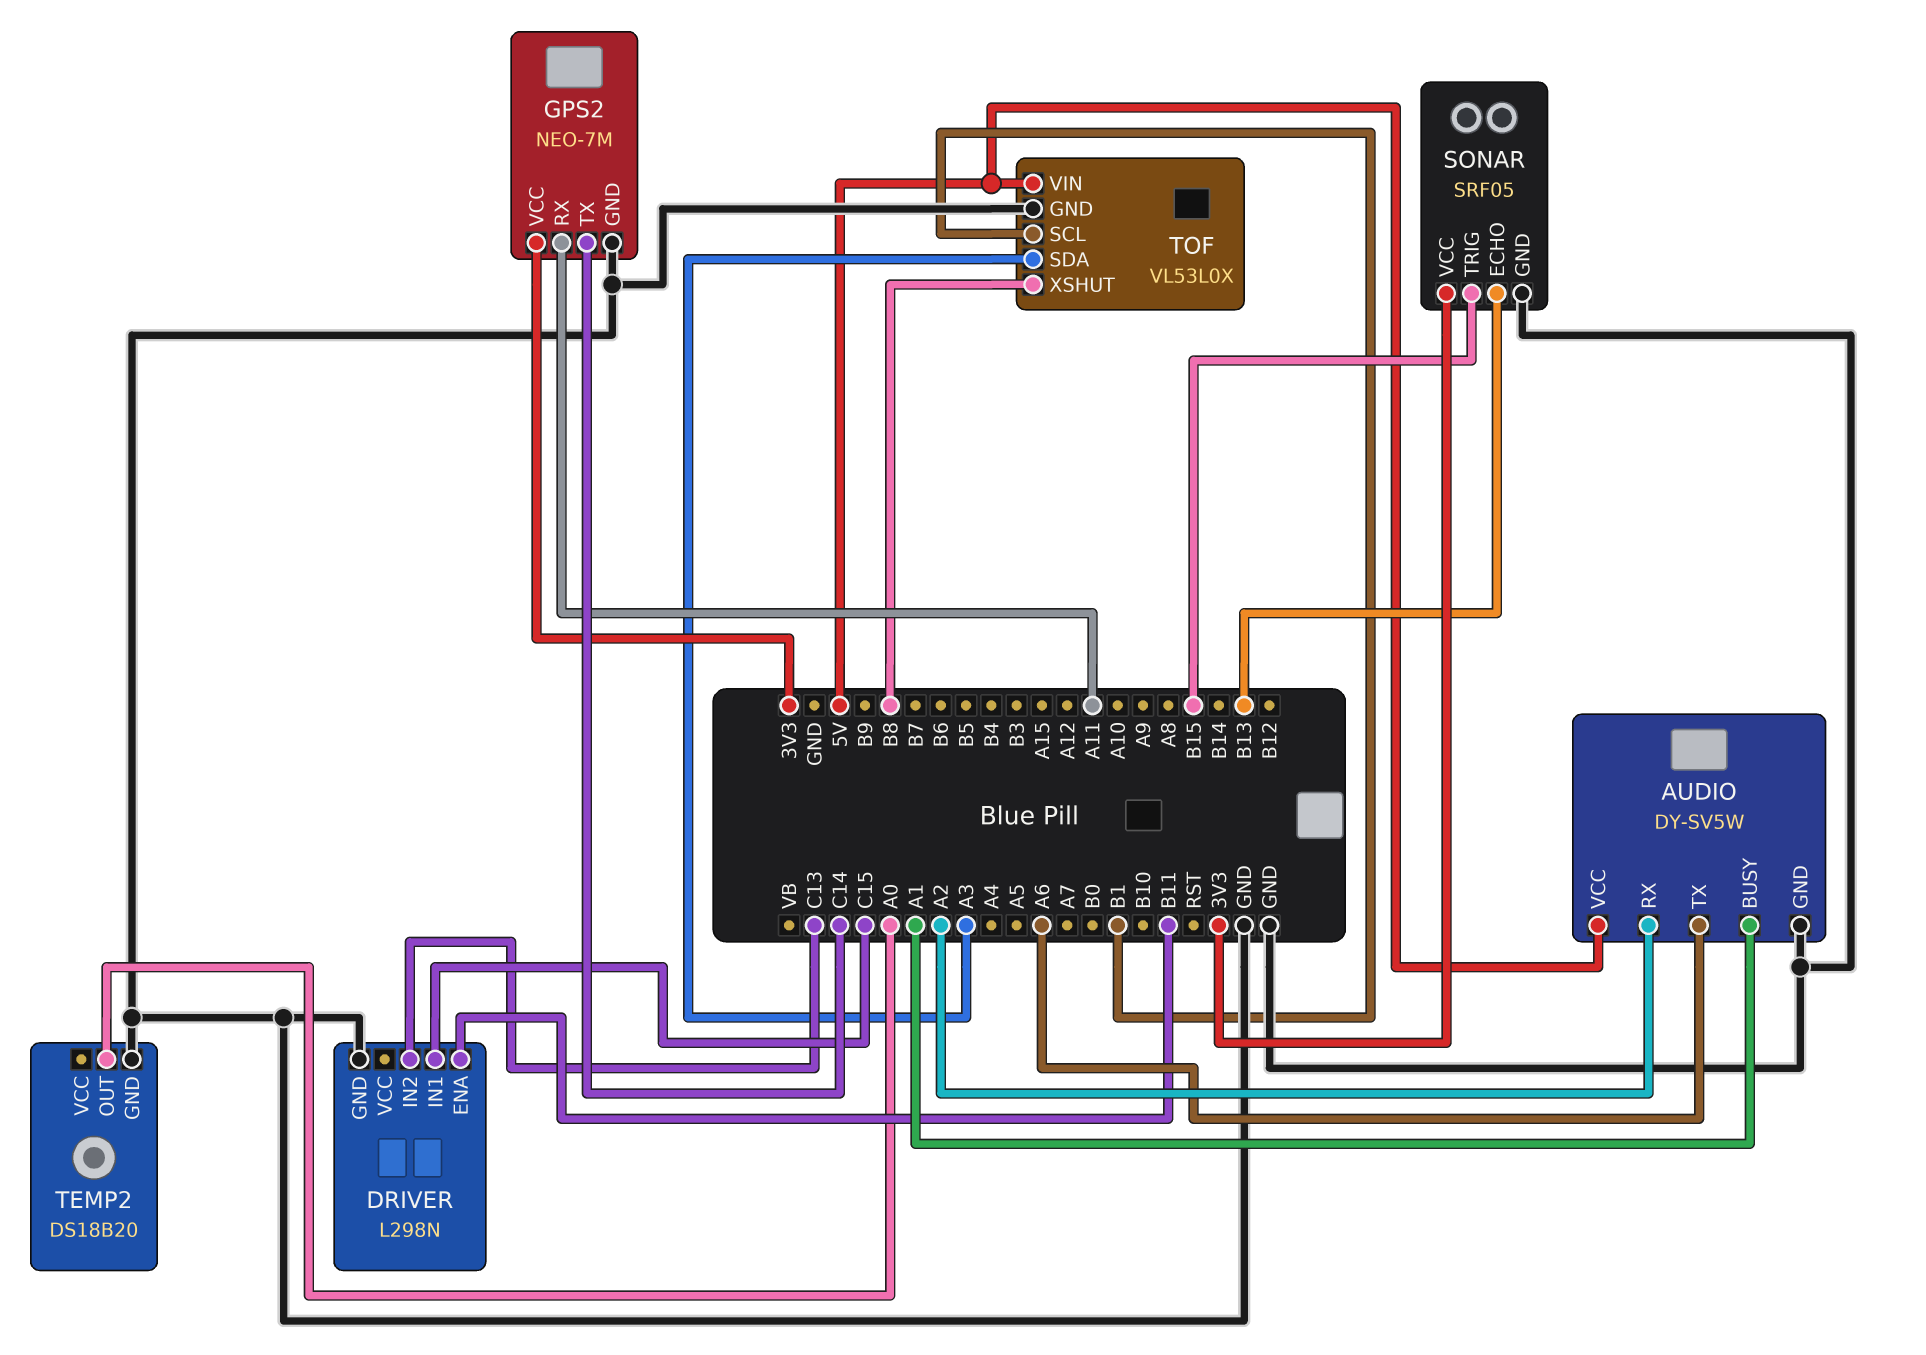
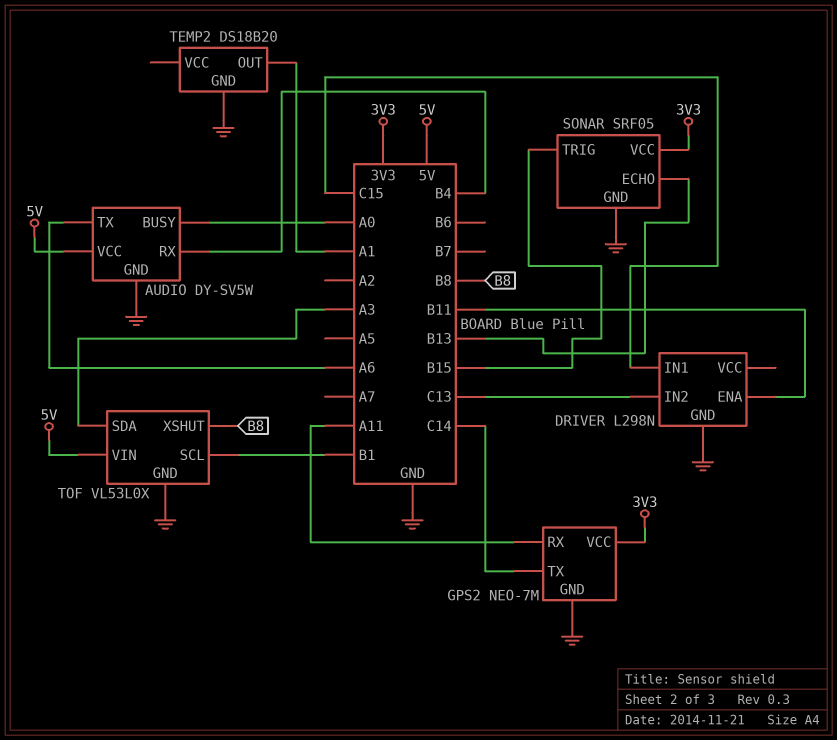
AUDIO pin BUSY: A1 -> A0
AUDIO pin RX: A2 -> B4
TEMP2 pin OUT: A0 -> A1

